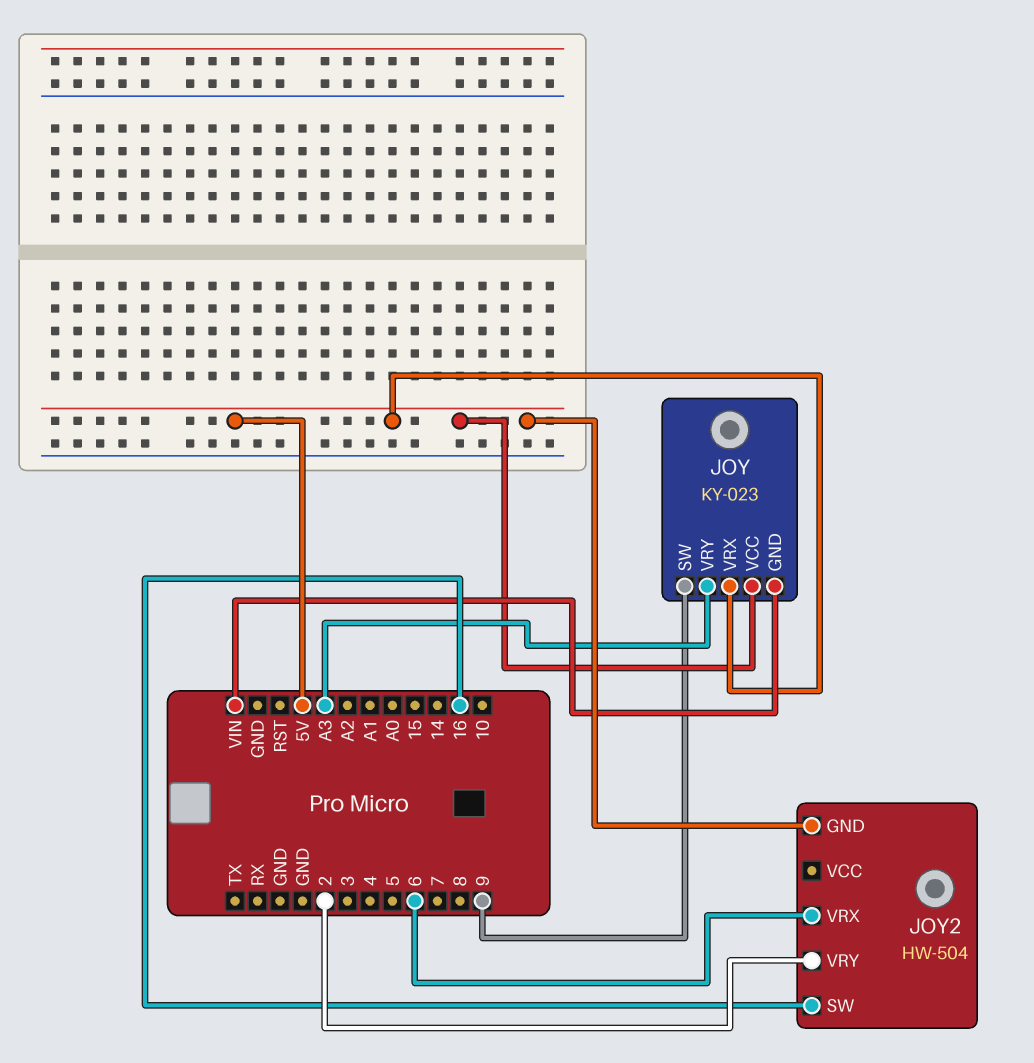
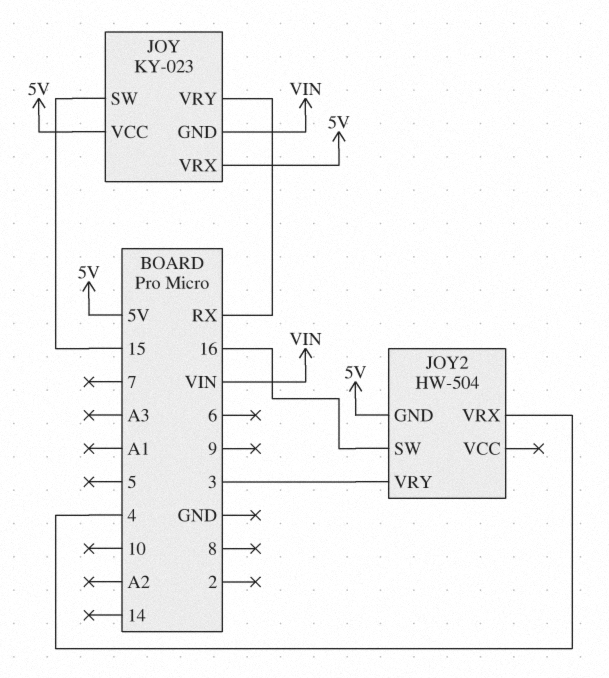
JOY pin SW: 9 -> 15
JOY pin VRY: A3 -> RX
JOY2 pin VRX: 6 -> 4
JOY2 pin VRY: 2 -> 3

